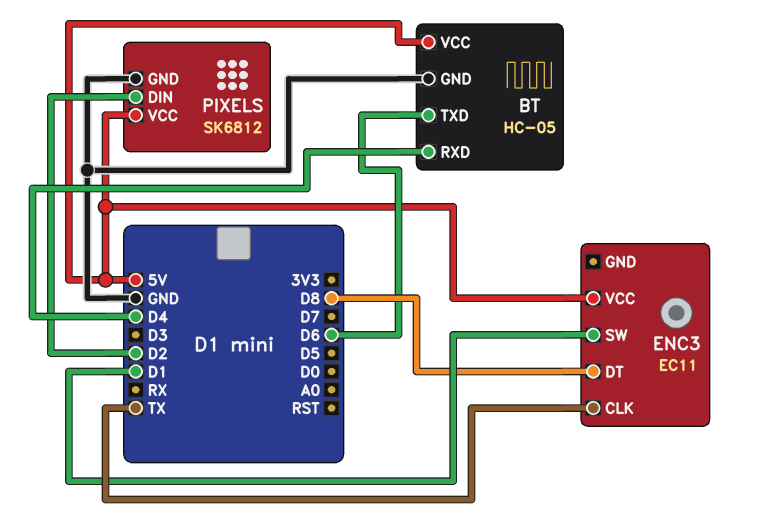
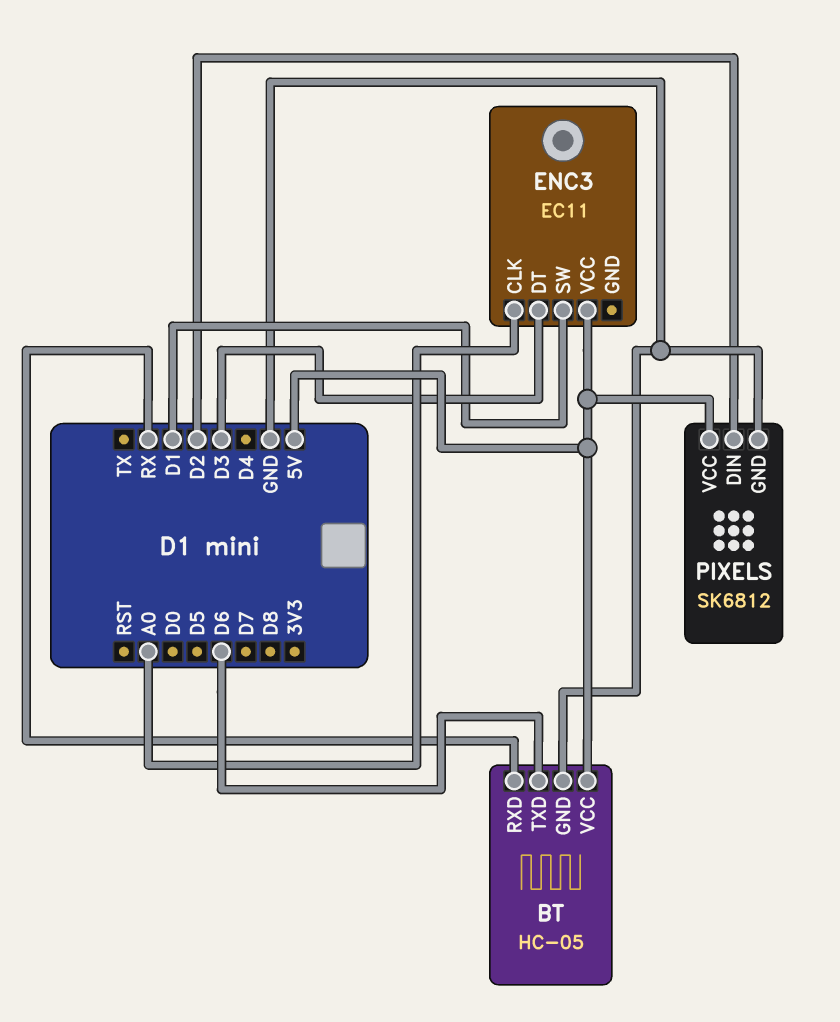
BT pin RXD: D4 -> RX
ENC3 pin CLK: TX -> A0
ENC3 pin DT: D8 -> D3

